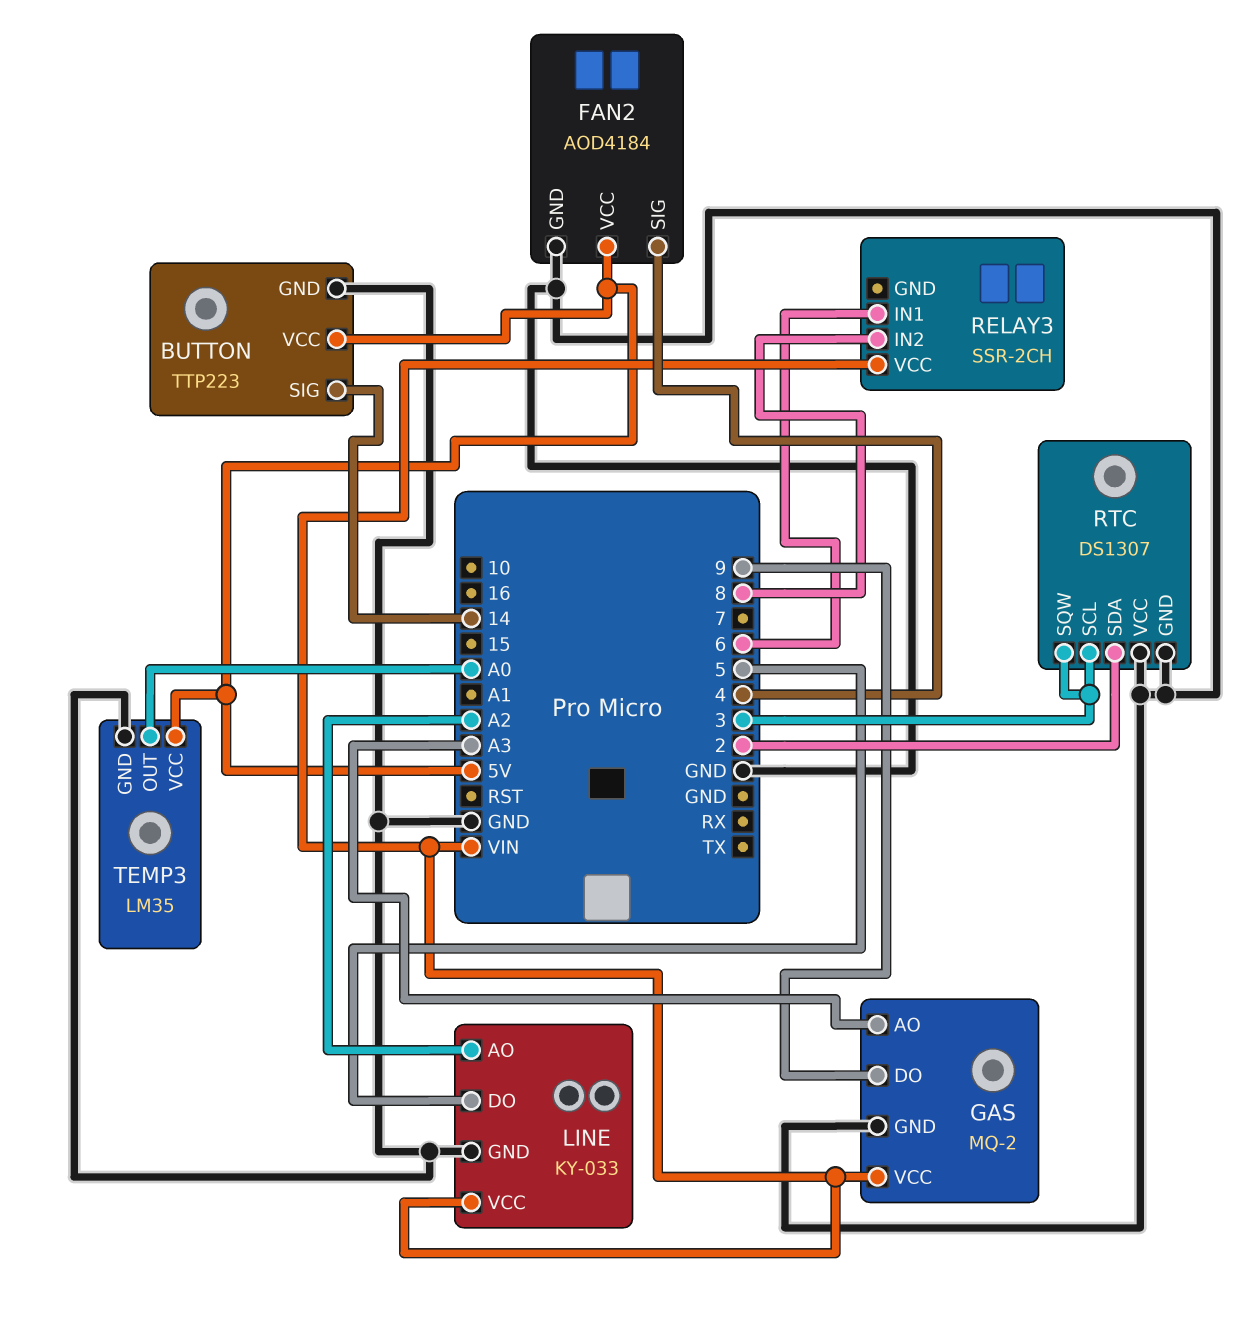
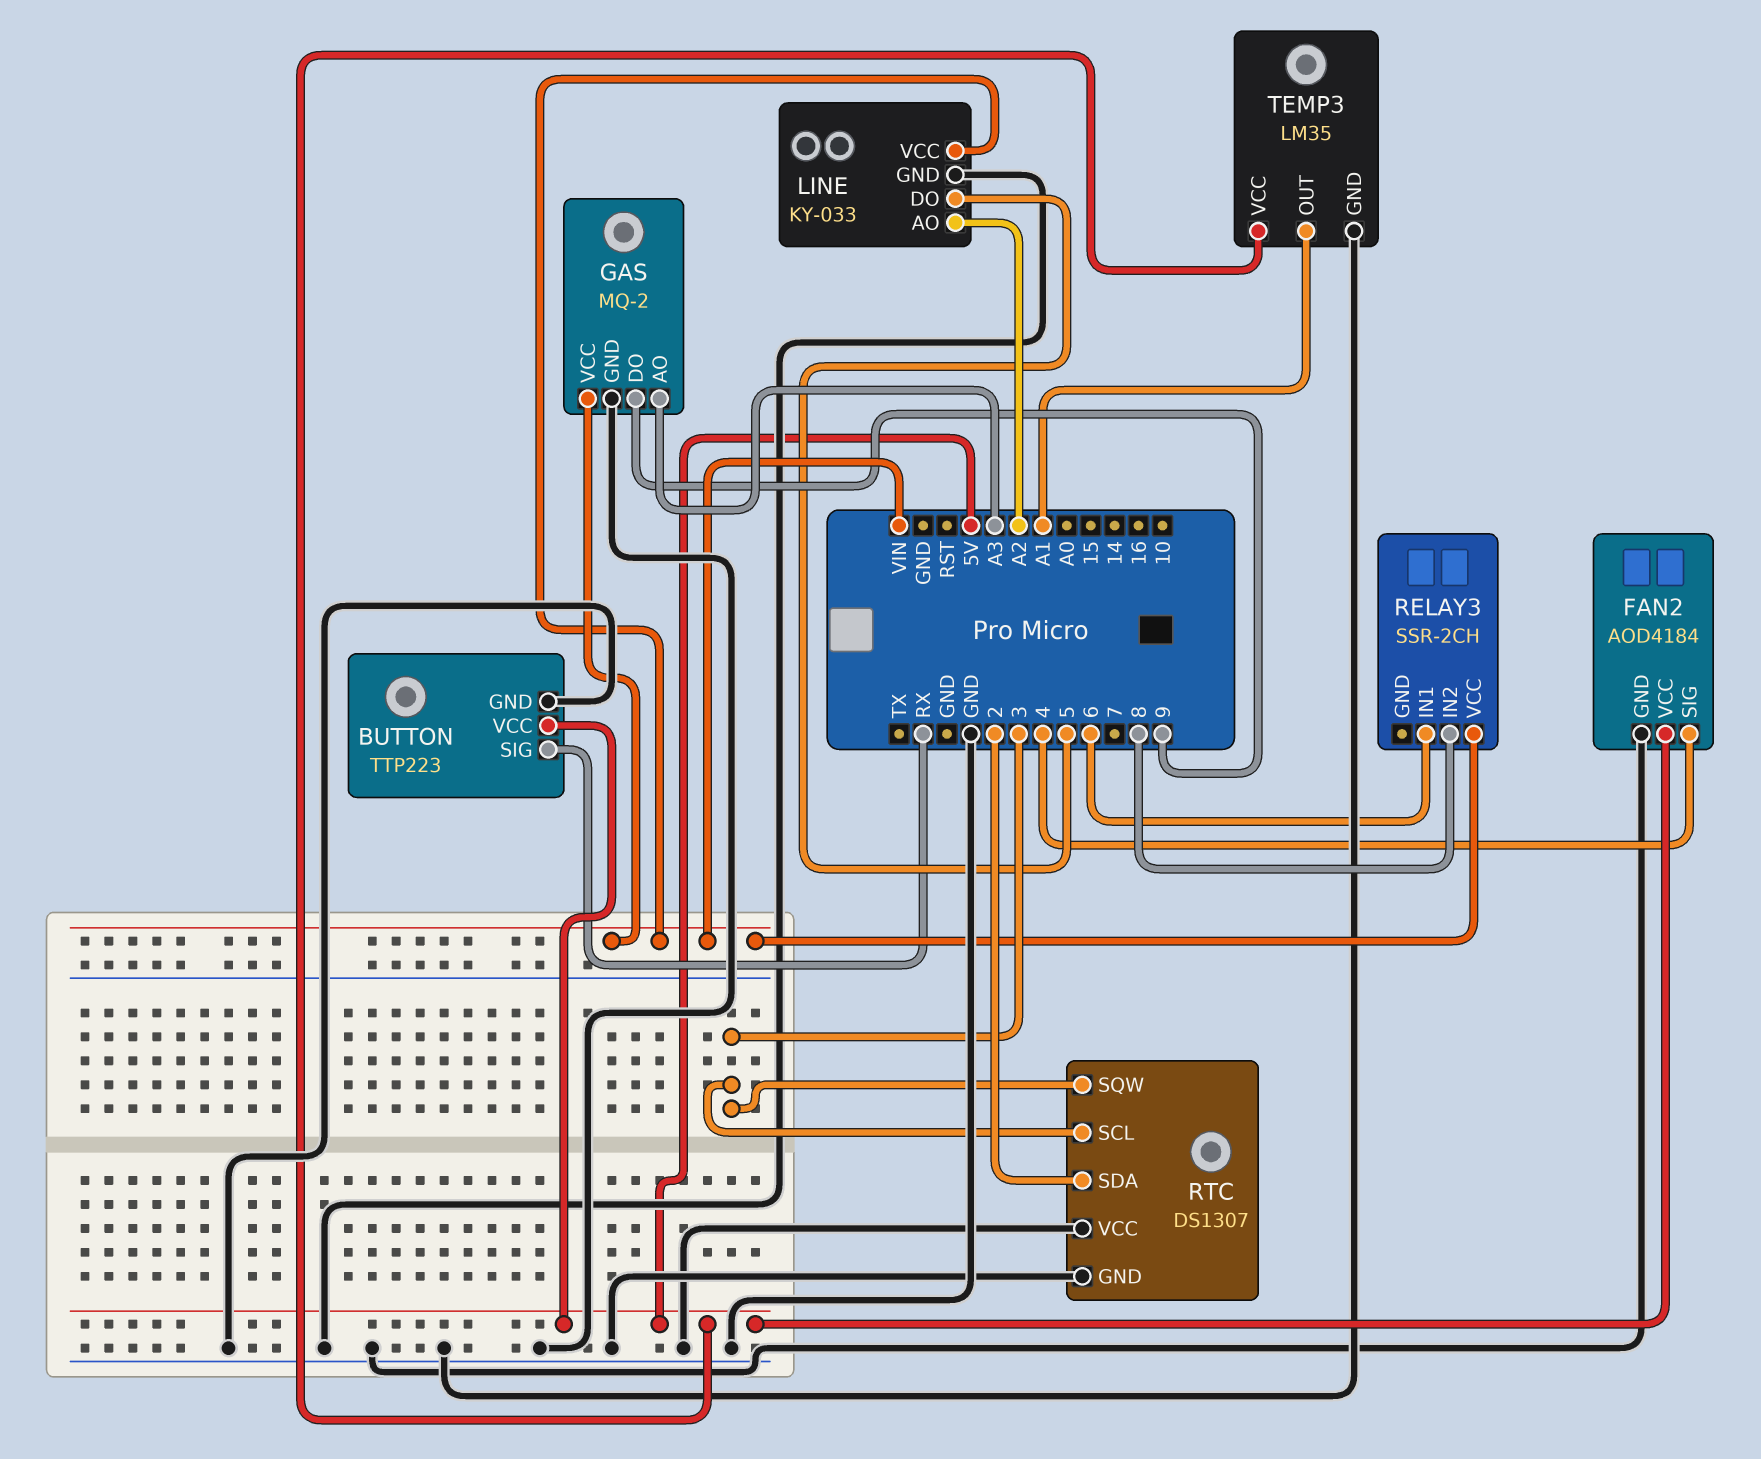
BUTTON pin SIG: 14 -> RX
TEMP3 pin OUT: A0 -> A1

